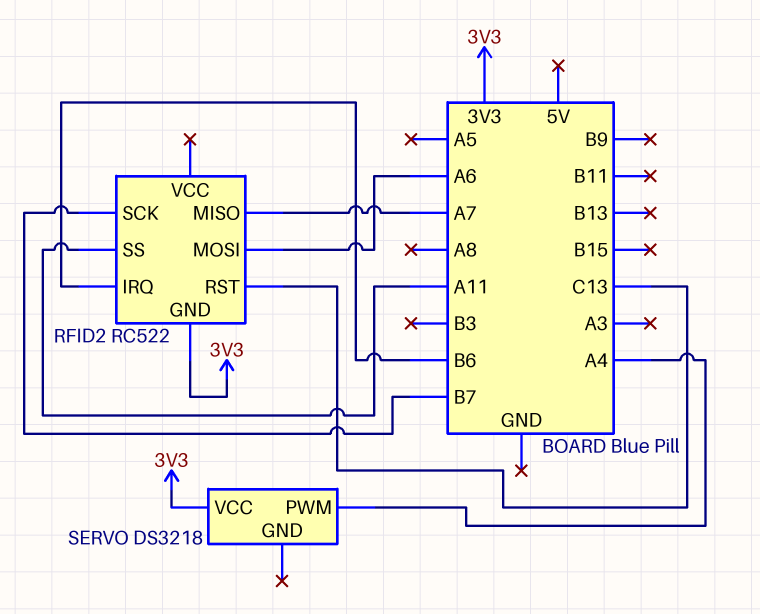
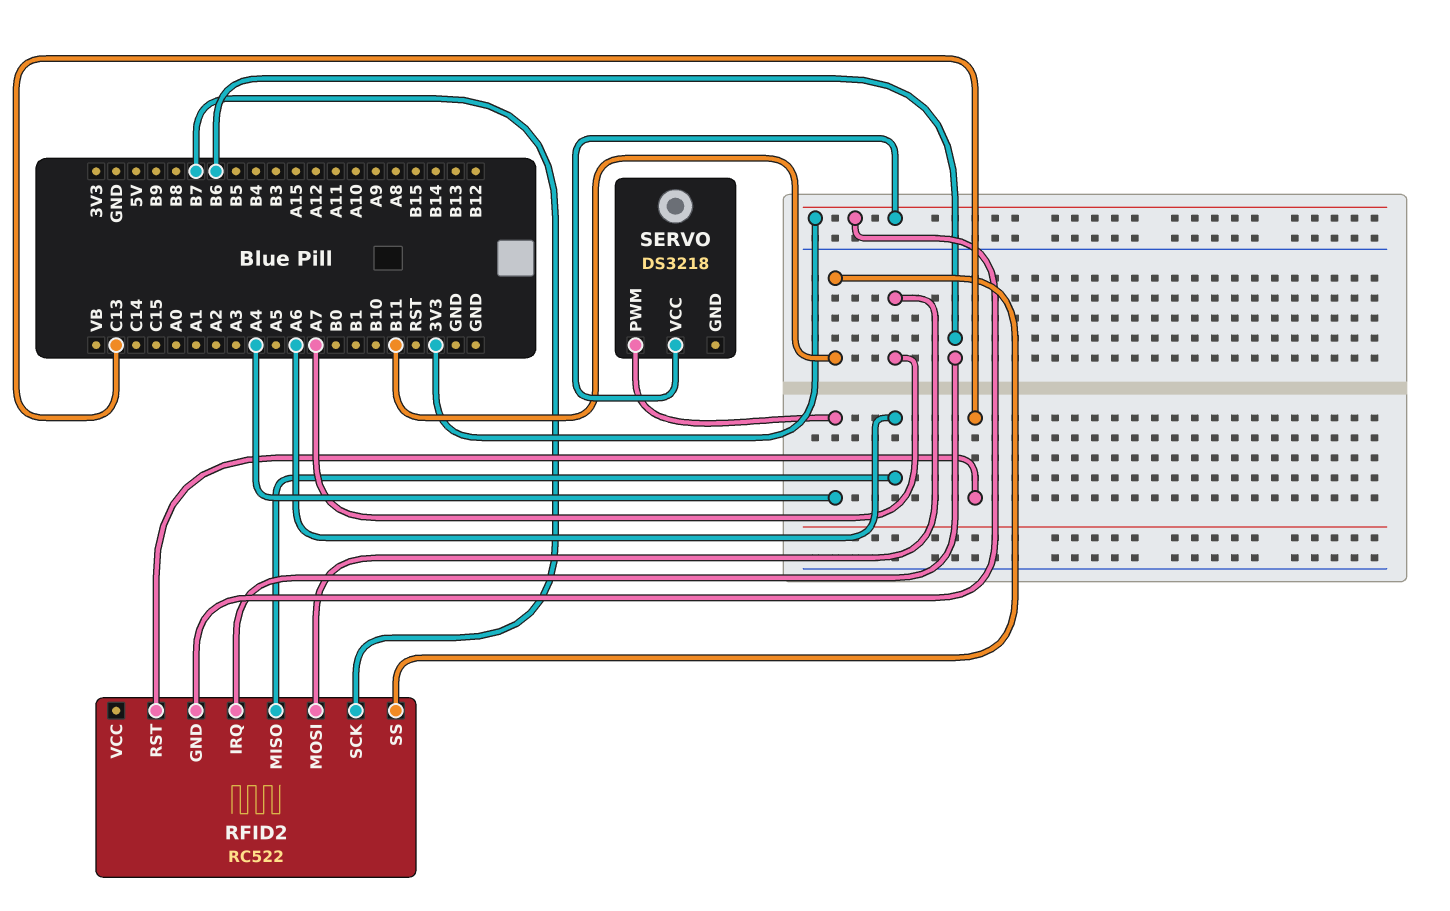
RFID2 pin MISO: A7 -> A6
RFID2 pin MOSI: A6 -> A7
RFID2 pin SS: A11 -> B11

